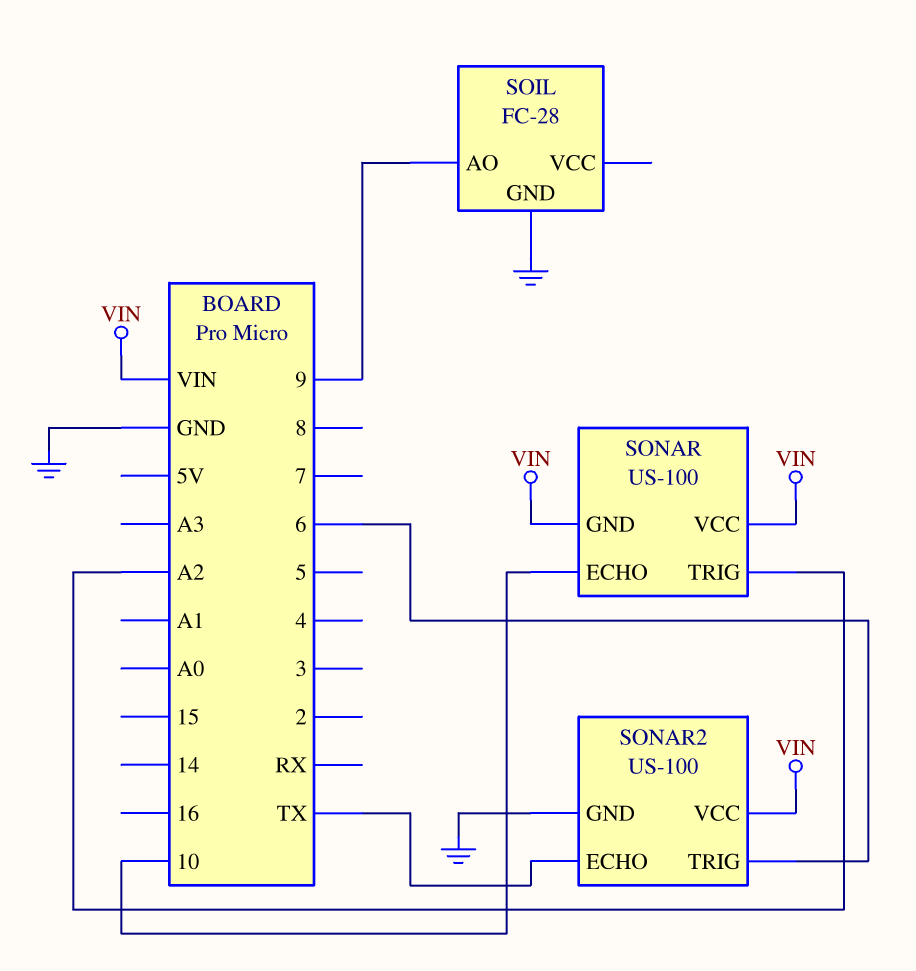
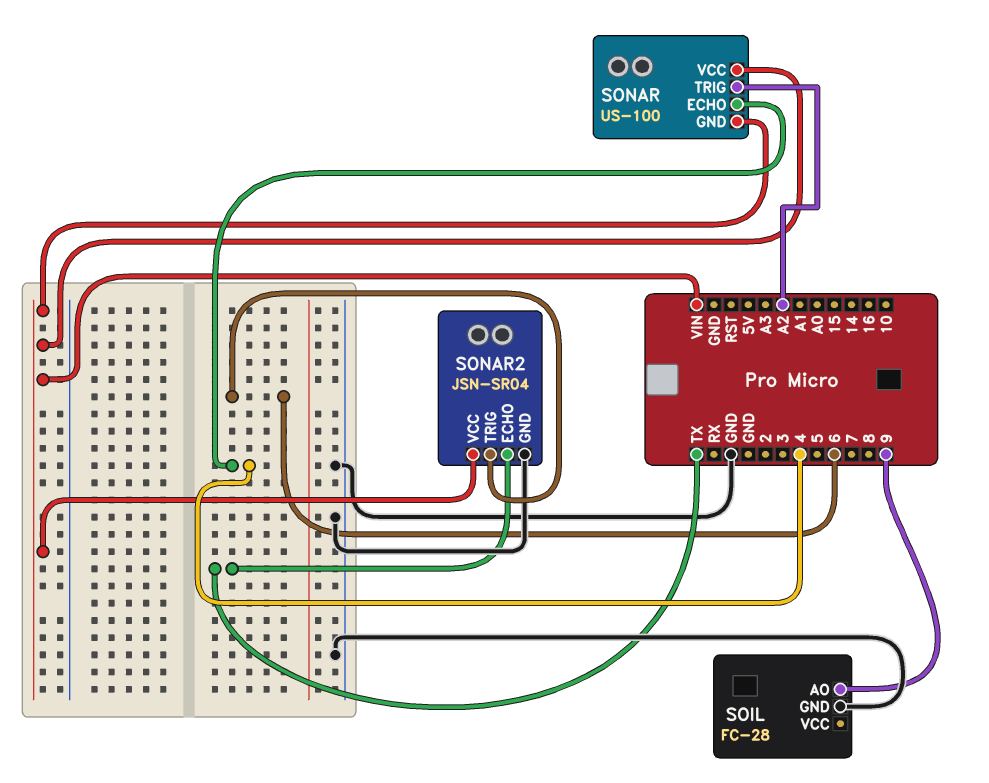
SONAR pin ECHO: 10 -> 4
SONAR2: US-100 -> JSN-SR04

